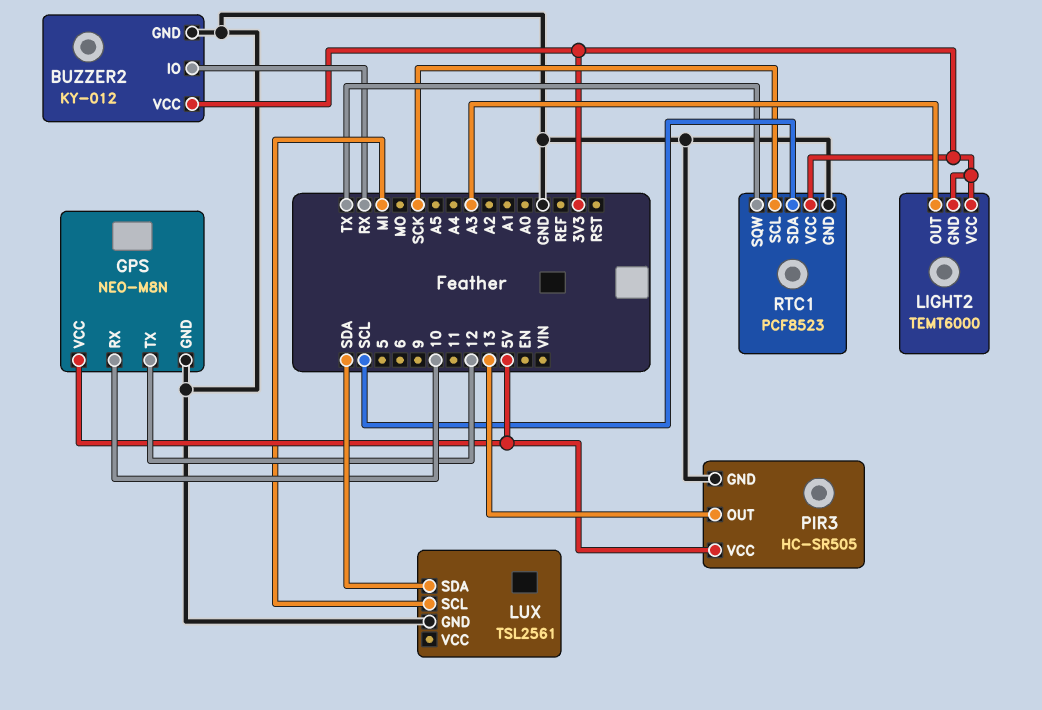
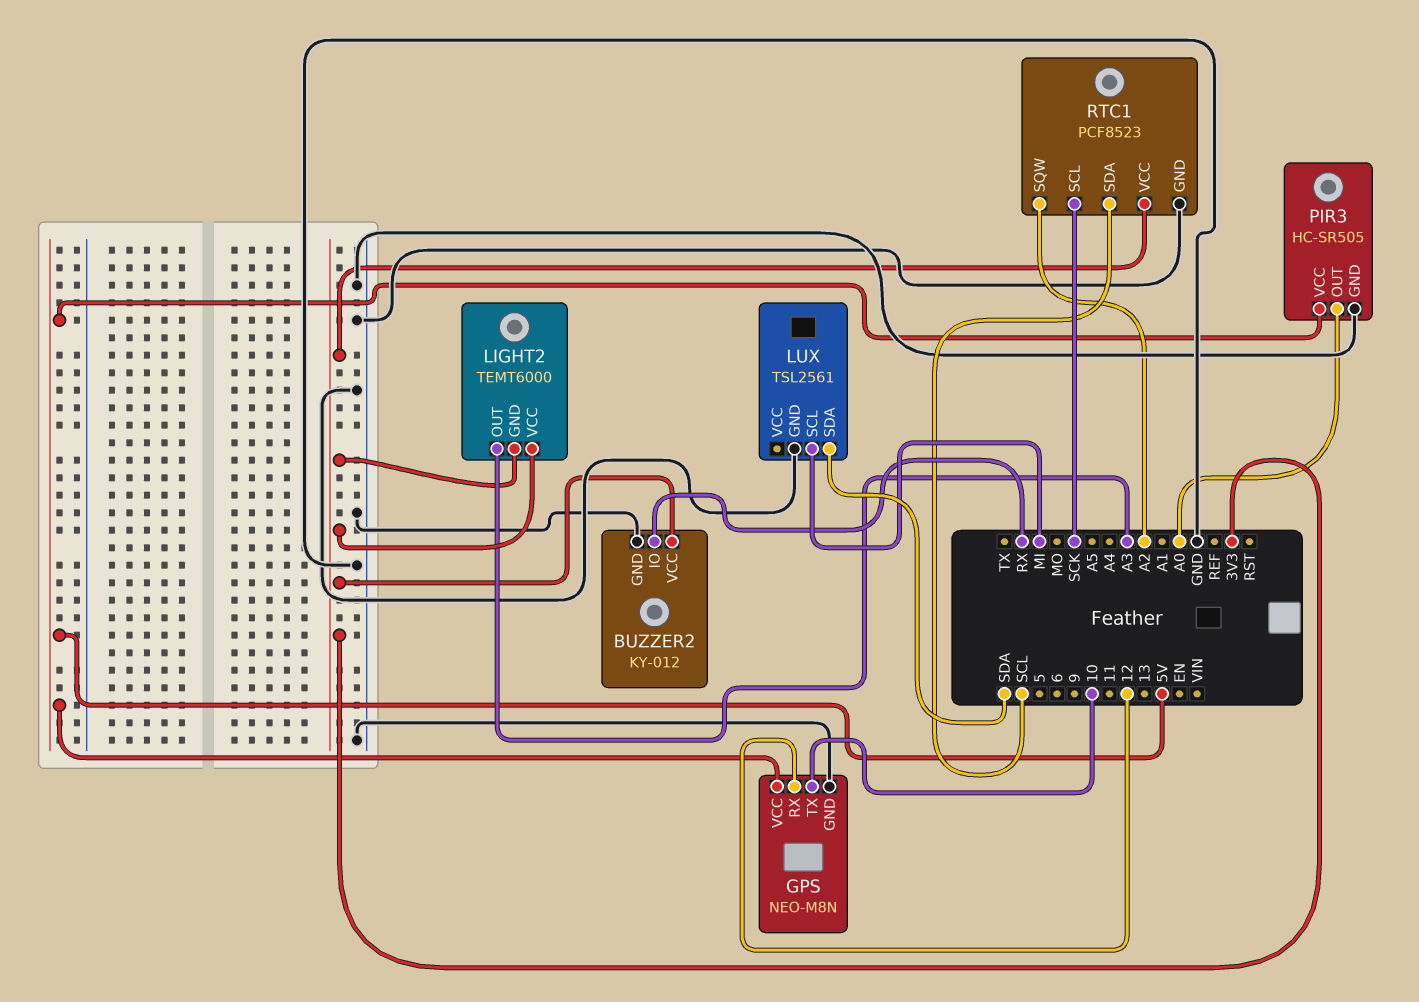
GPS pin RX: 10 -> 12
GPS pin TX: 12 -> 10
PIR3 pin OUT: 13 -> A0
RTC1 pin SQW: TX -> A2

